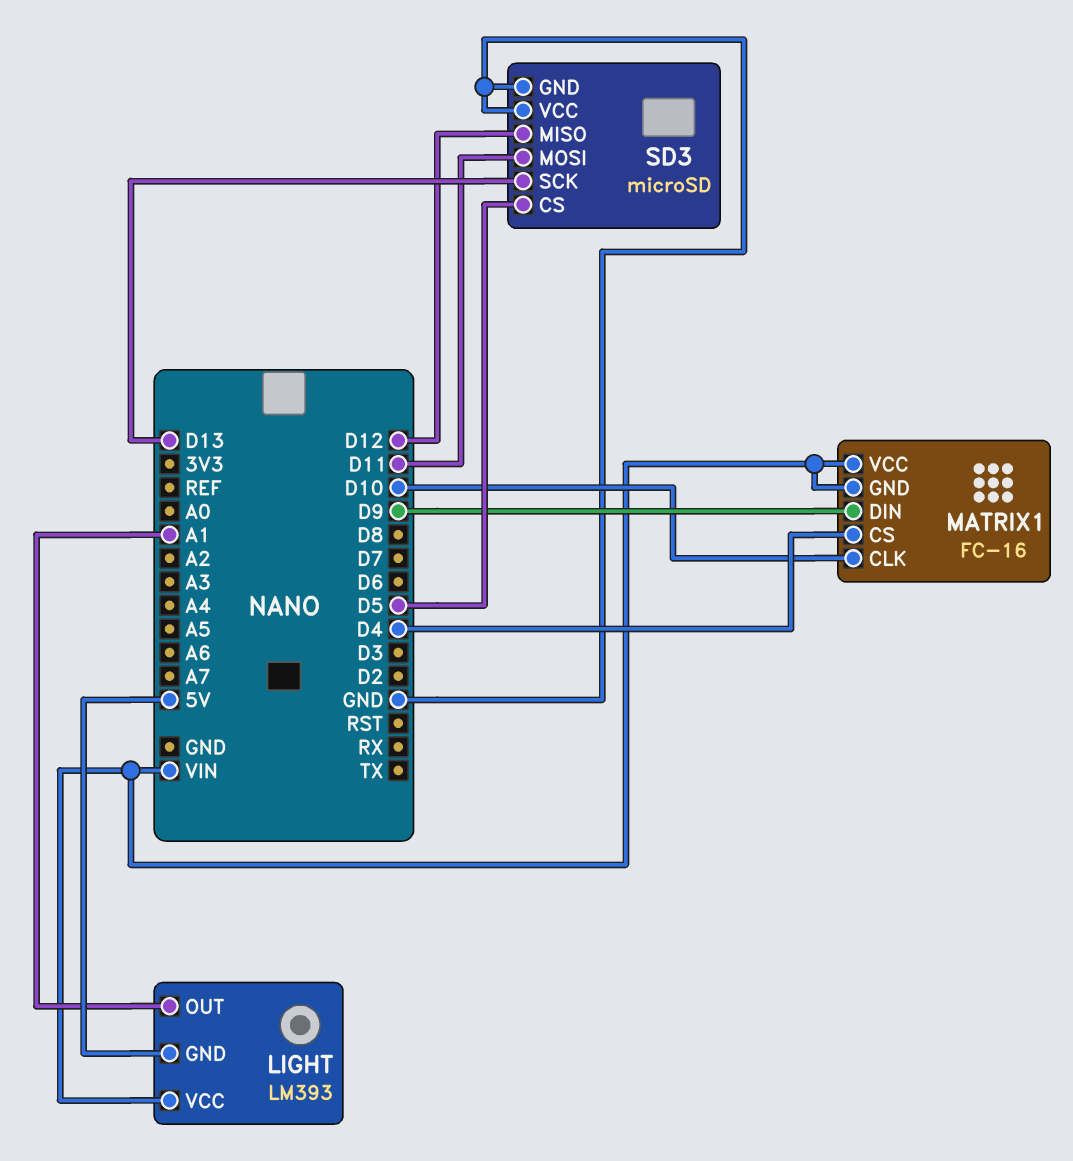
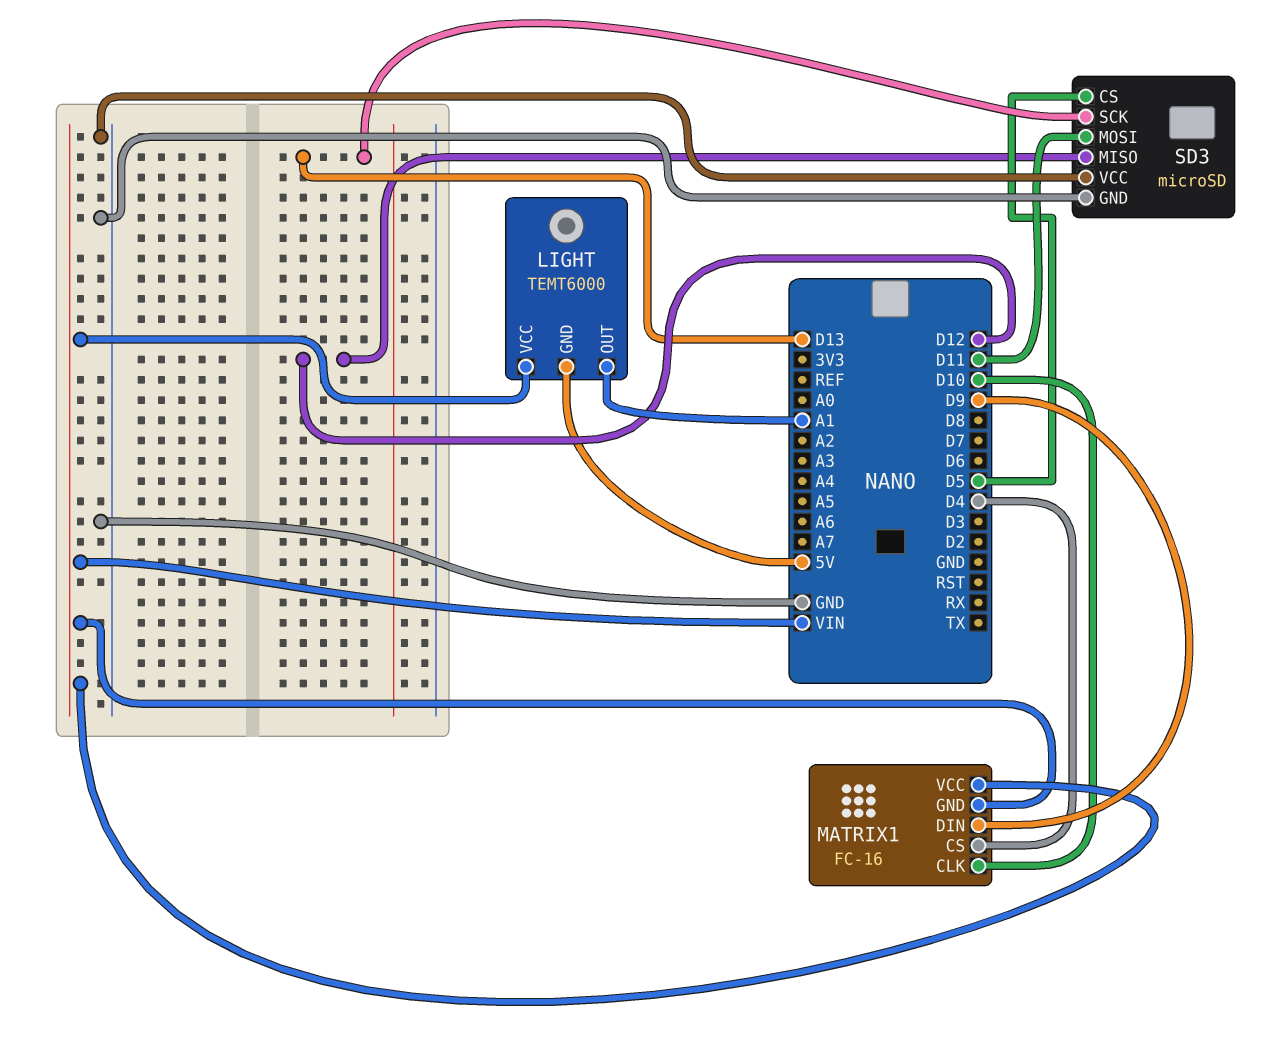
LIGHT: LM393 -> TEMT6000

